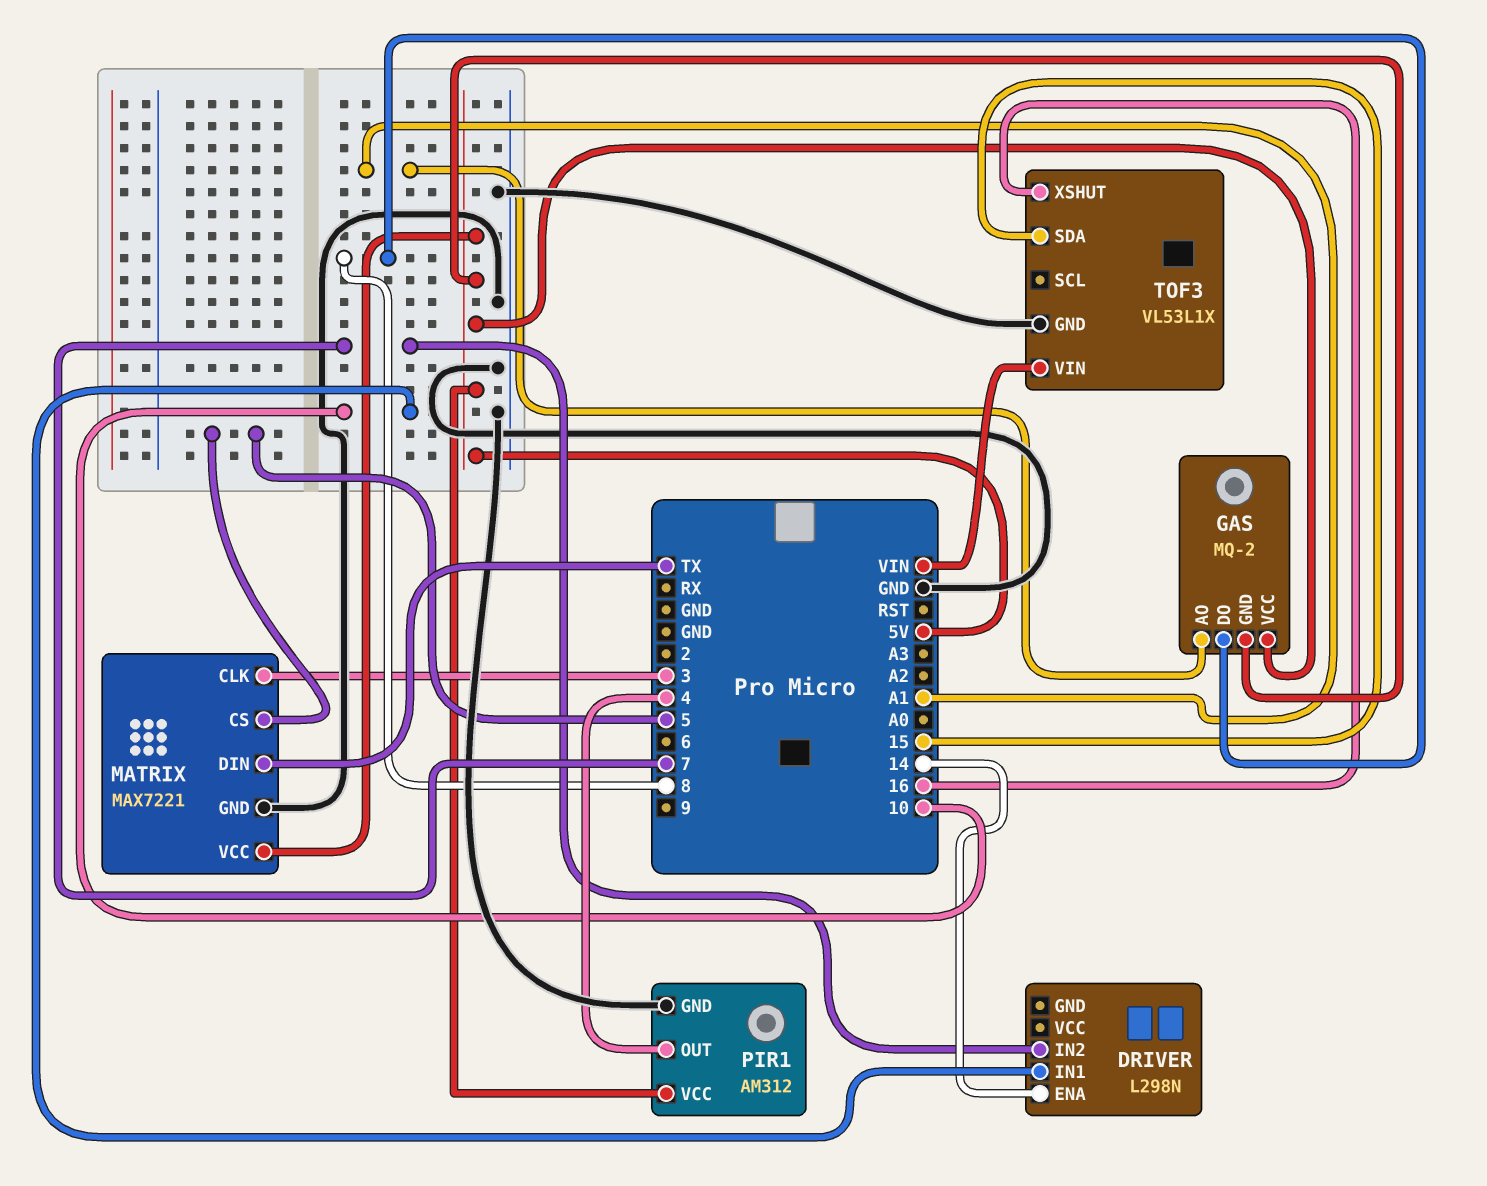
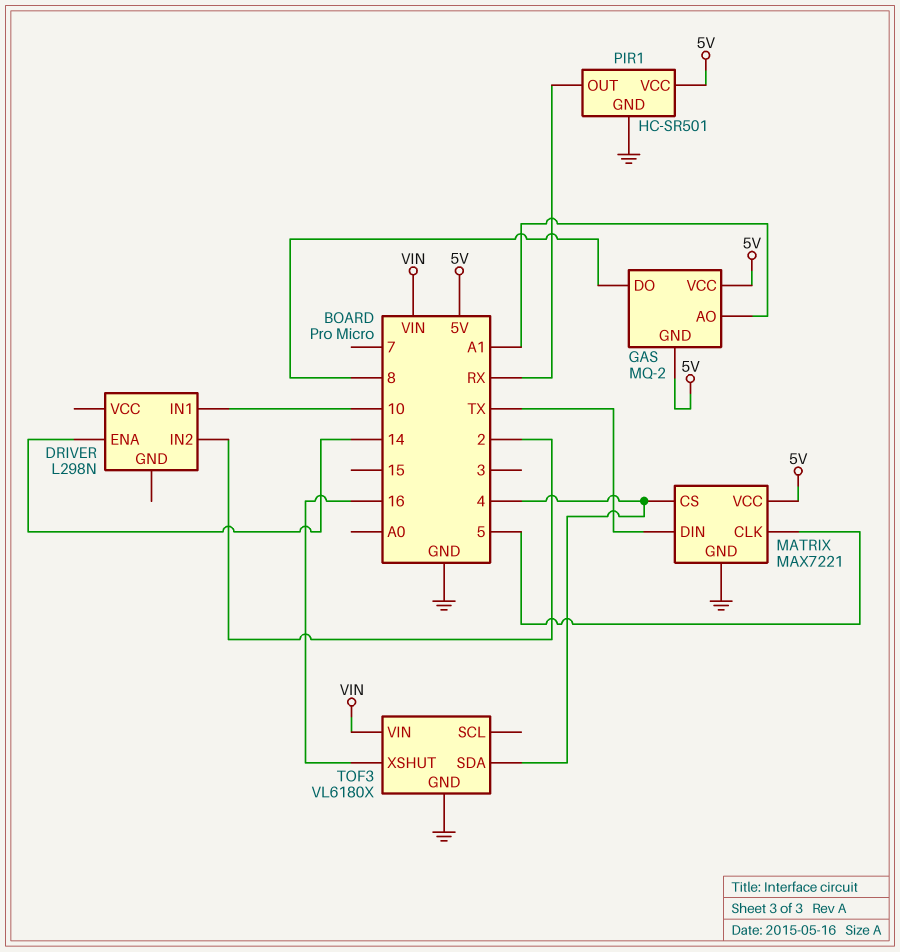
DRIVER pin IN2: 7 -> 2
MATRIX pin CLK: 3 -> 5
MATRIX pin CS: 5 -> 4
PIR1: AM312 -> HC-SR501
PIR1 pin OUT: 4 -> RX
TOF3: VL53L1X -> VL6180X
TOF3 pin SDA: 15 -> 4

